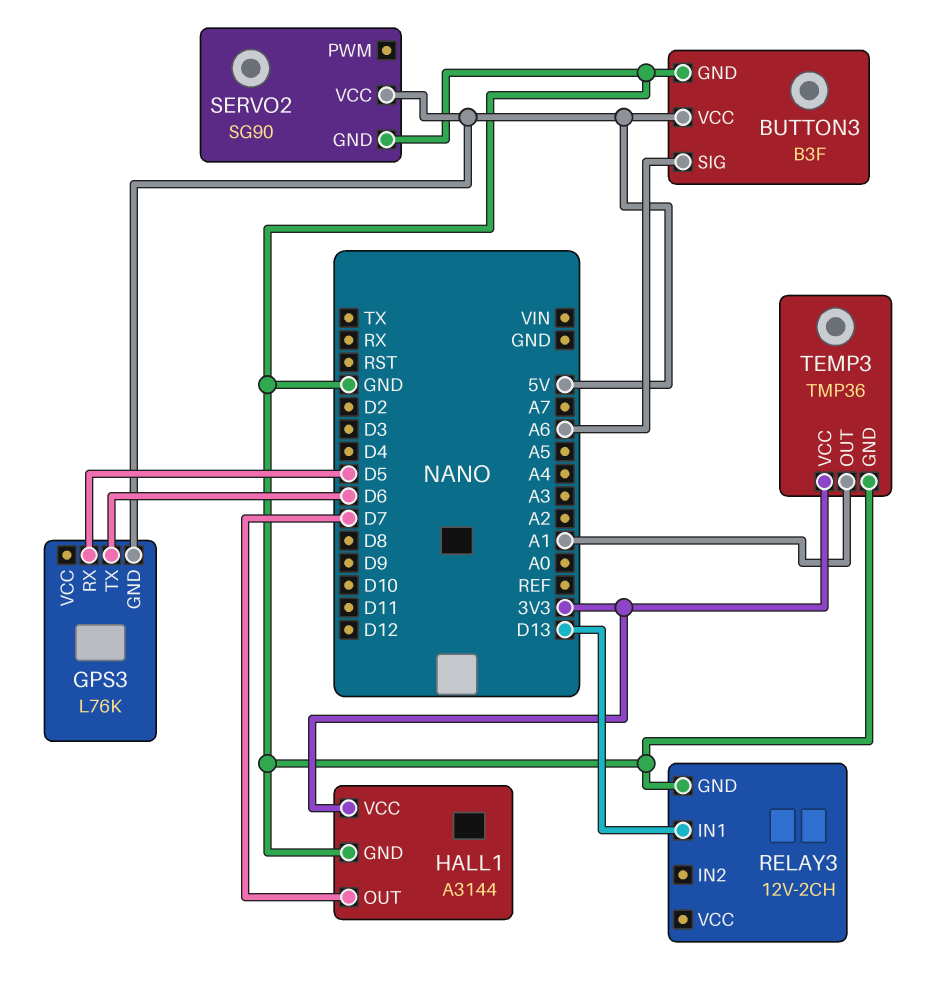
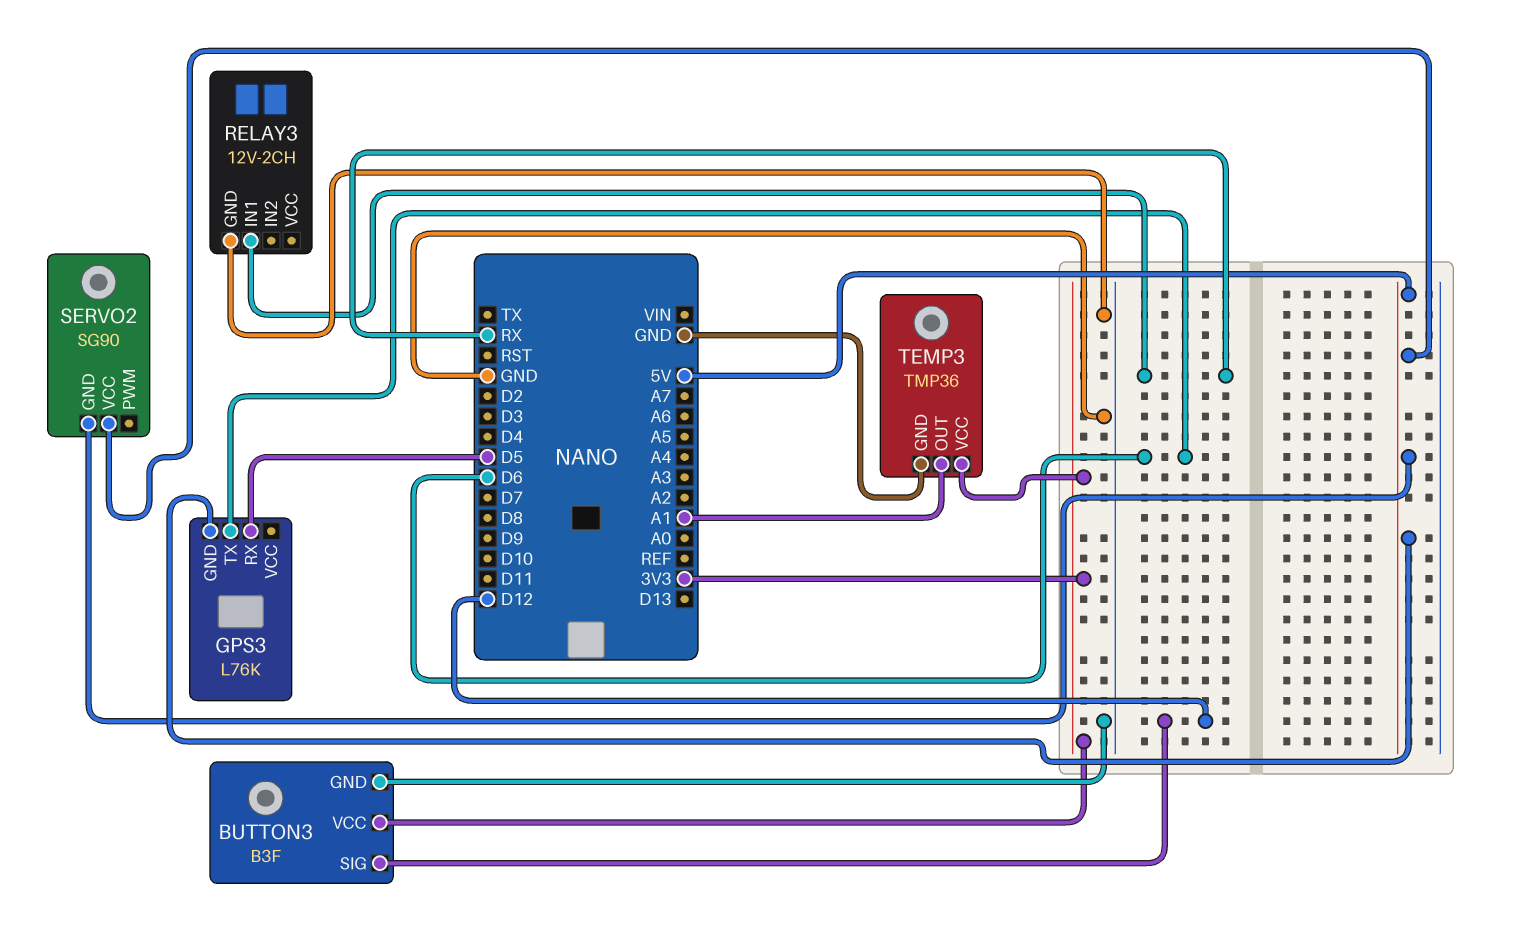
BUTTON3 pin SIG: A6 -> D12
BUTTON3 pin VCC: 5V -> 3V3
HALL1: A3144 -> none
HALL1 pin GND: GND -> none
HALL1 pin OUT: D7 -> none
HALL1 pin VCC: 3V3 -> none
RELAY3 pin IN1: D13 -> RX
SERVO2 pin GND: GND -> 5V

